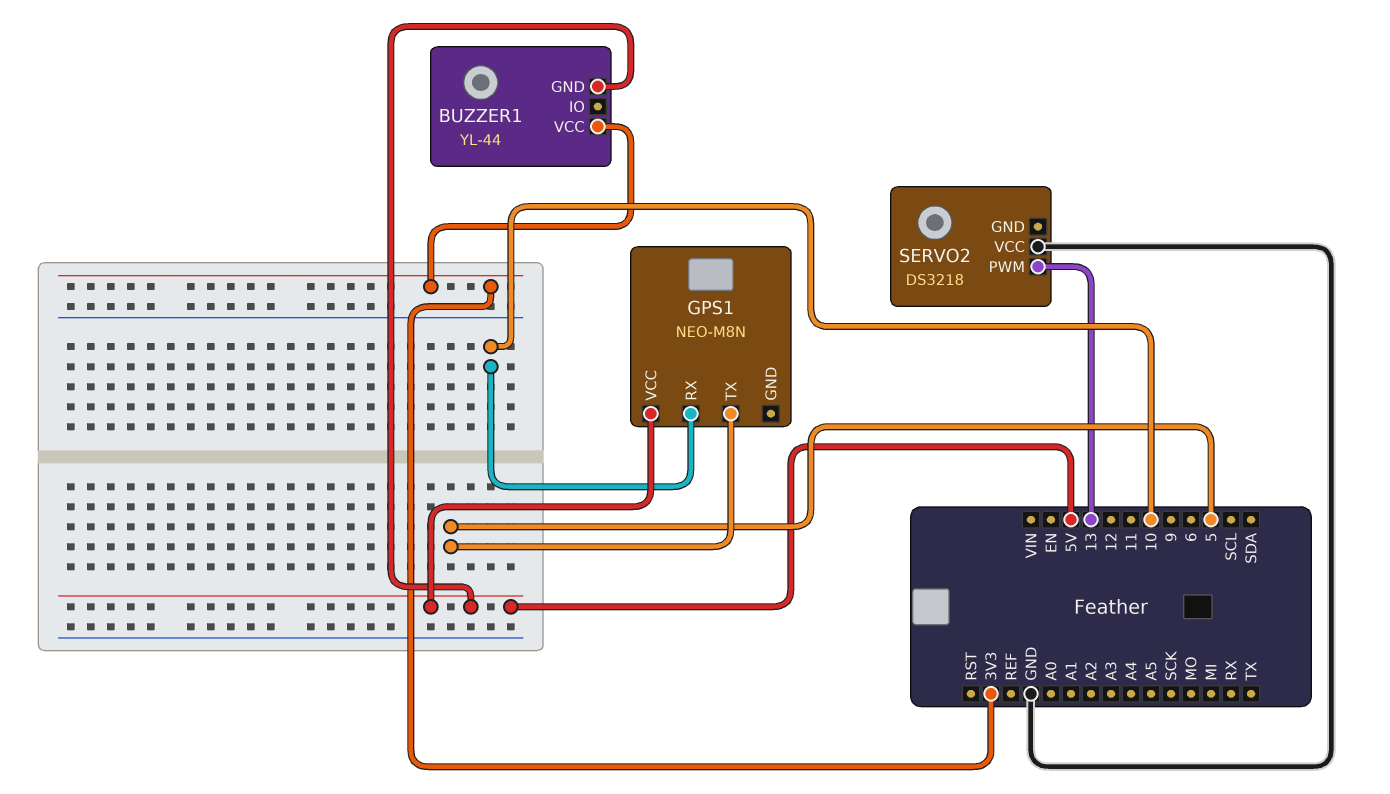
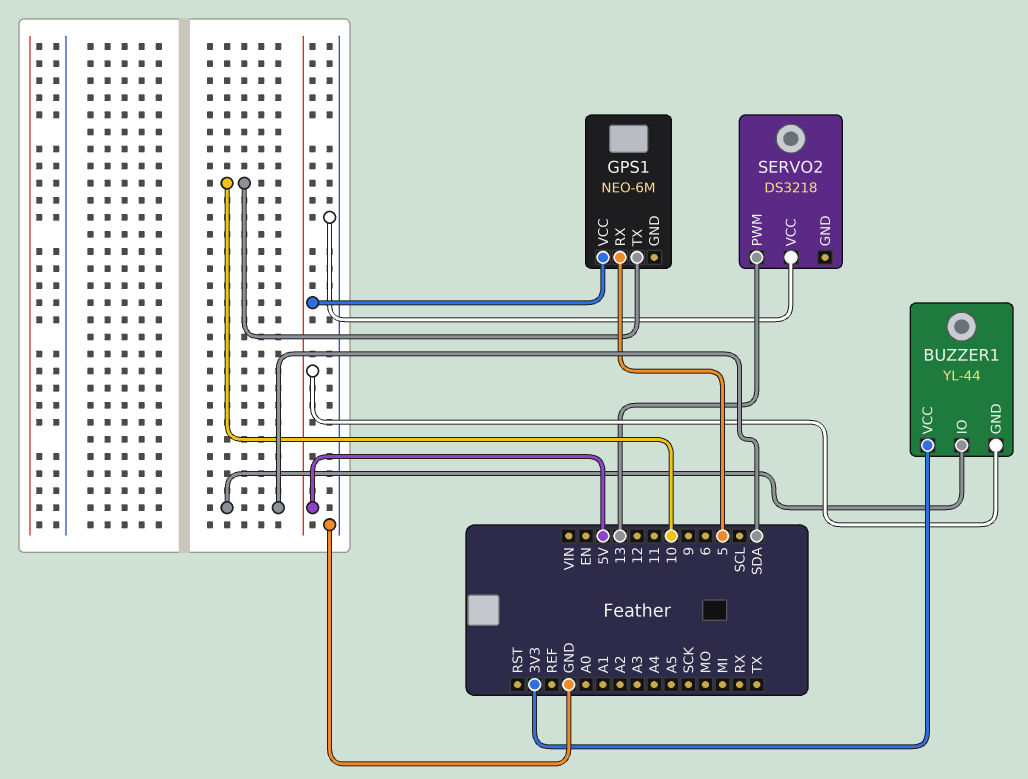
BUZZER1 pin IO: none -> SDA
GPS1: NEO-M8N -> NEO-6M
GPS1 pin RX: 10 -> 5
GPS1 pin TX: 5 -> 10

